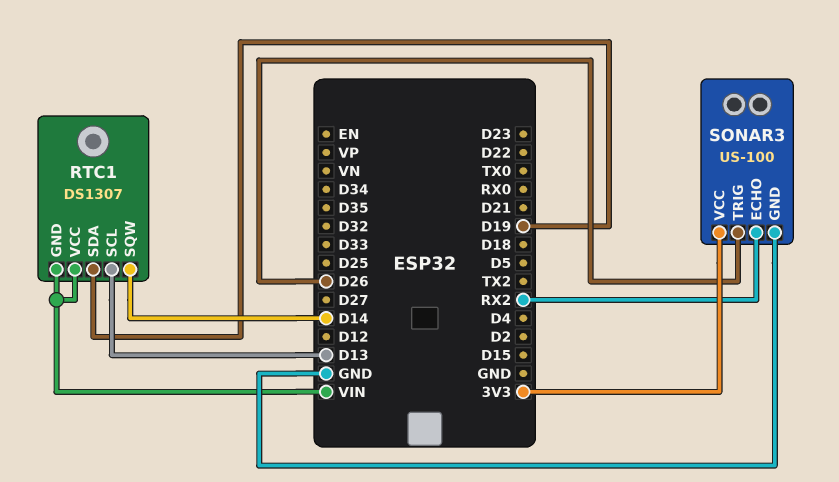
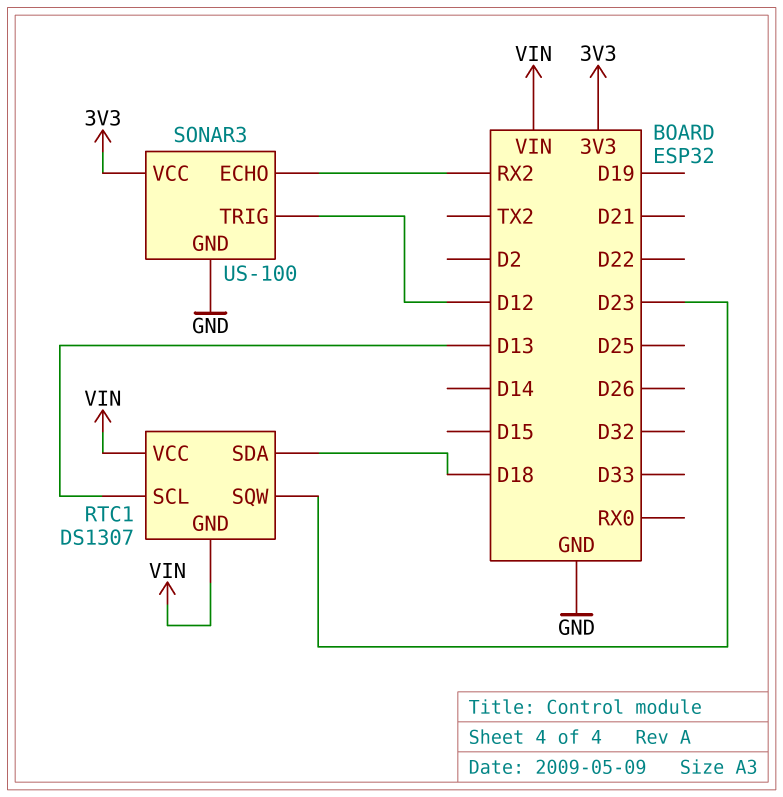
RTC1 pin SDA: D19 -> D18
RTC1 pin SQW: D14 -> D23
SONAR3 pin TRIG: D26 -> D12

